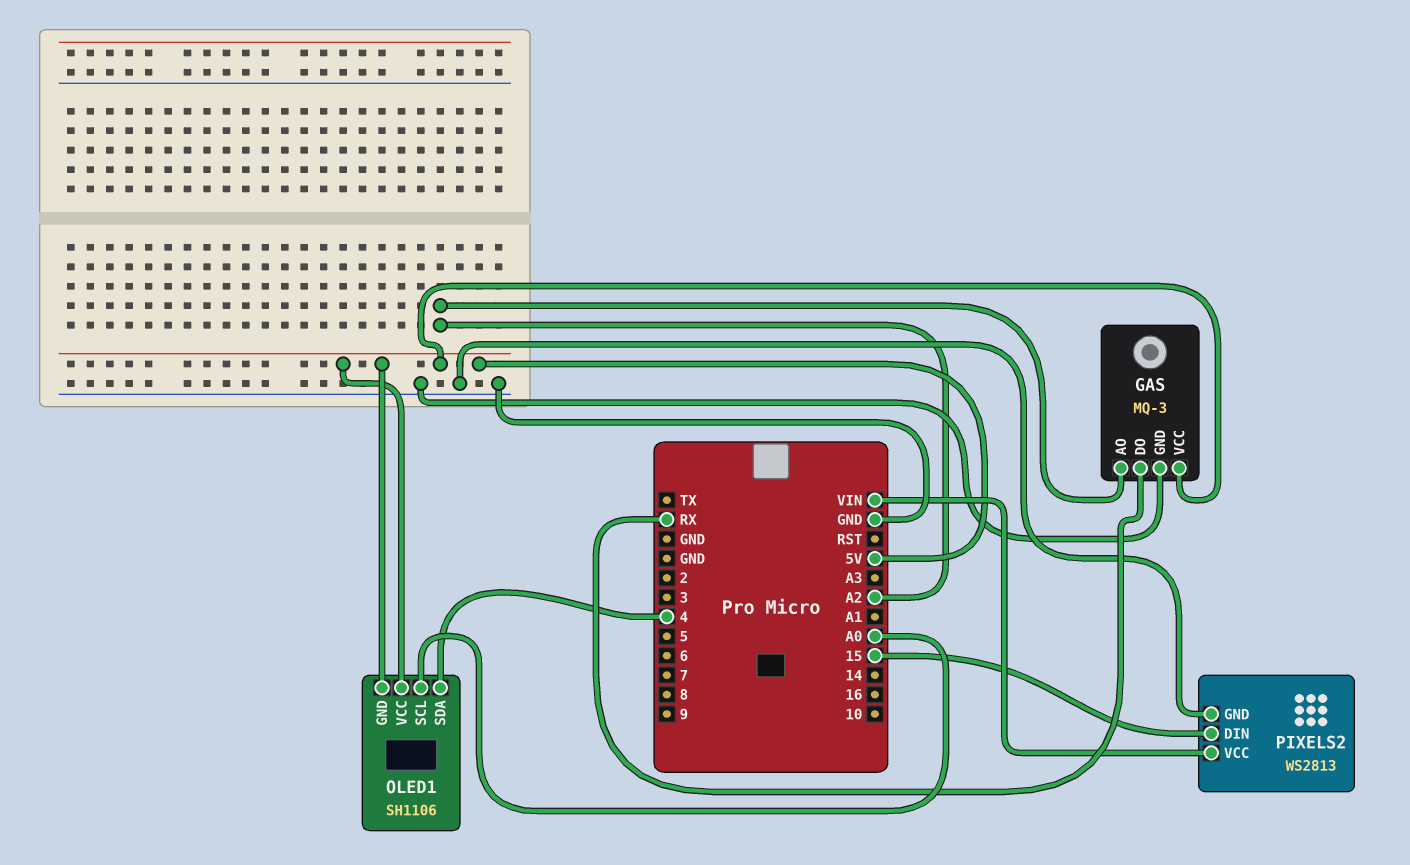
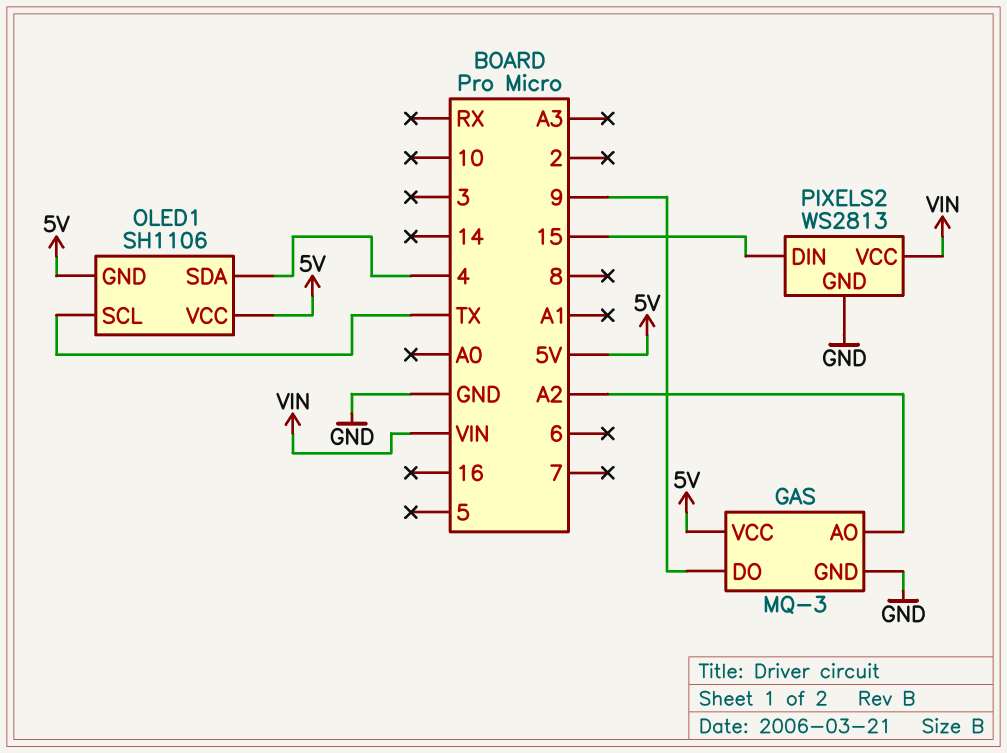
GAS pin DO: RX -> 9
OLED1 pin SCL: A0 -> TX

